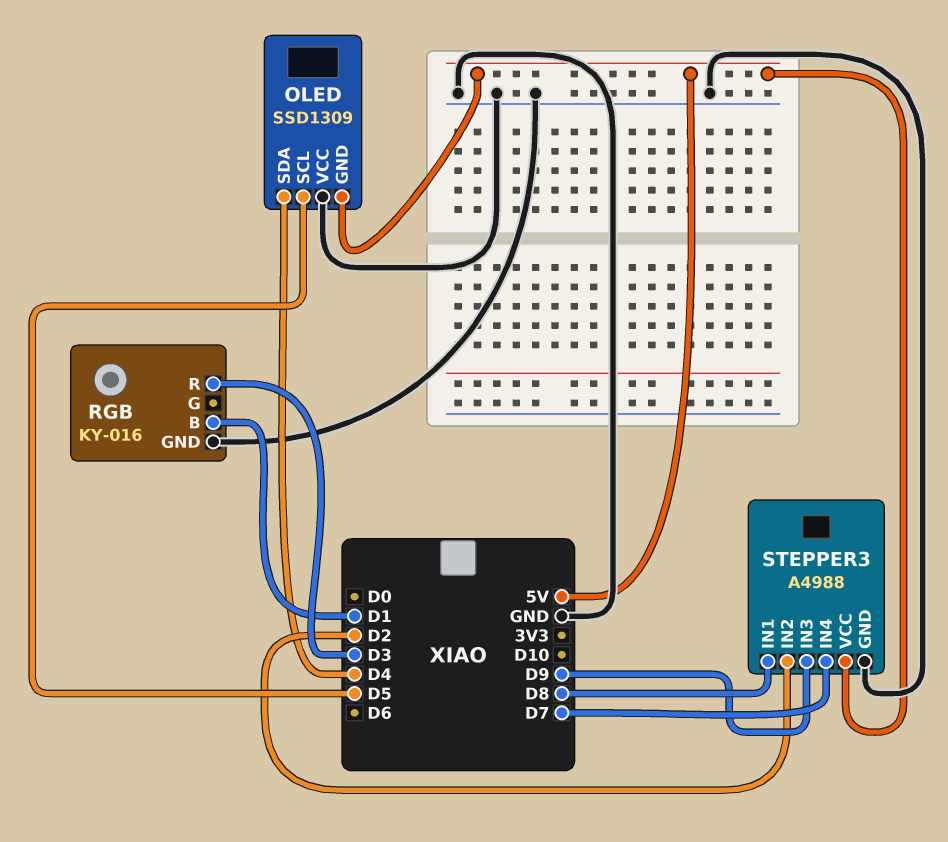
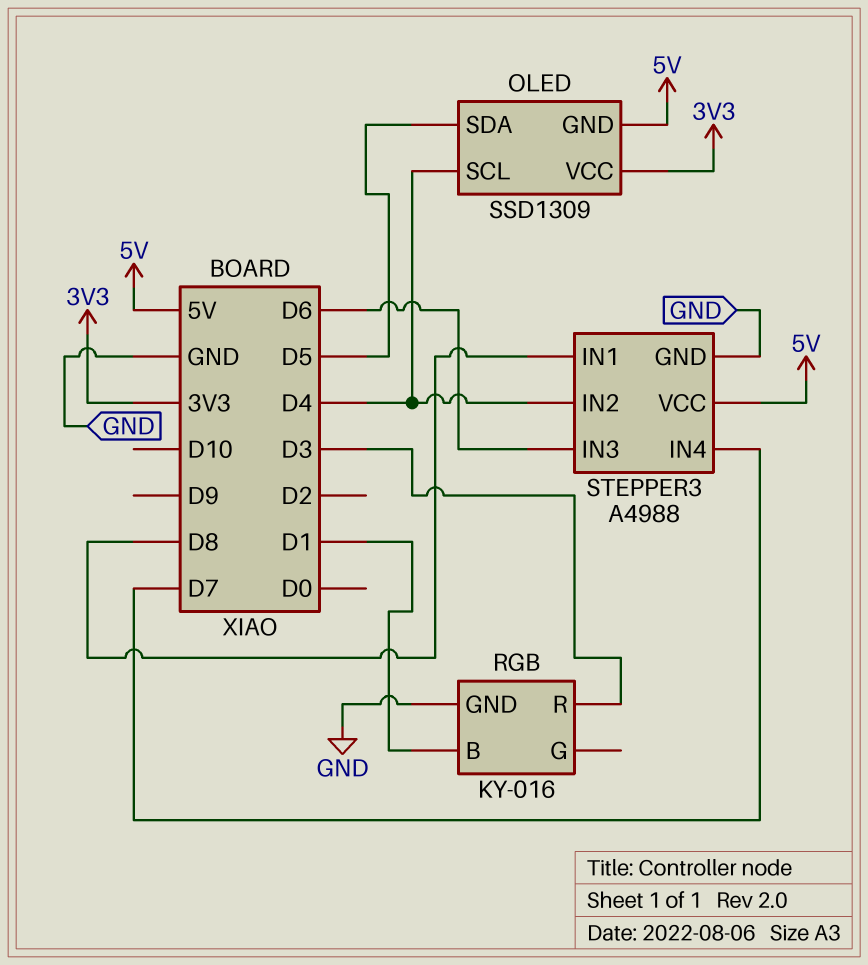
OLED pin SCL: D5 -> D4
OLED pin SDA: D4 -> D5
OLED pin VCC: GND -> 3V3
STEPPER3 pin IN2: D2 -> D4
STEPPER3 pin IN3: D9 -> D6

